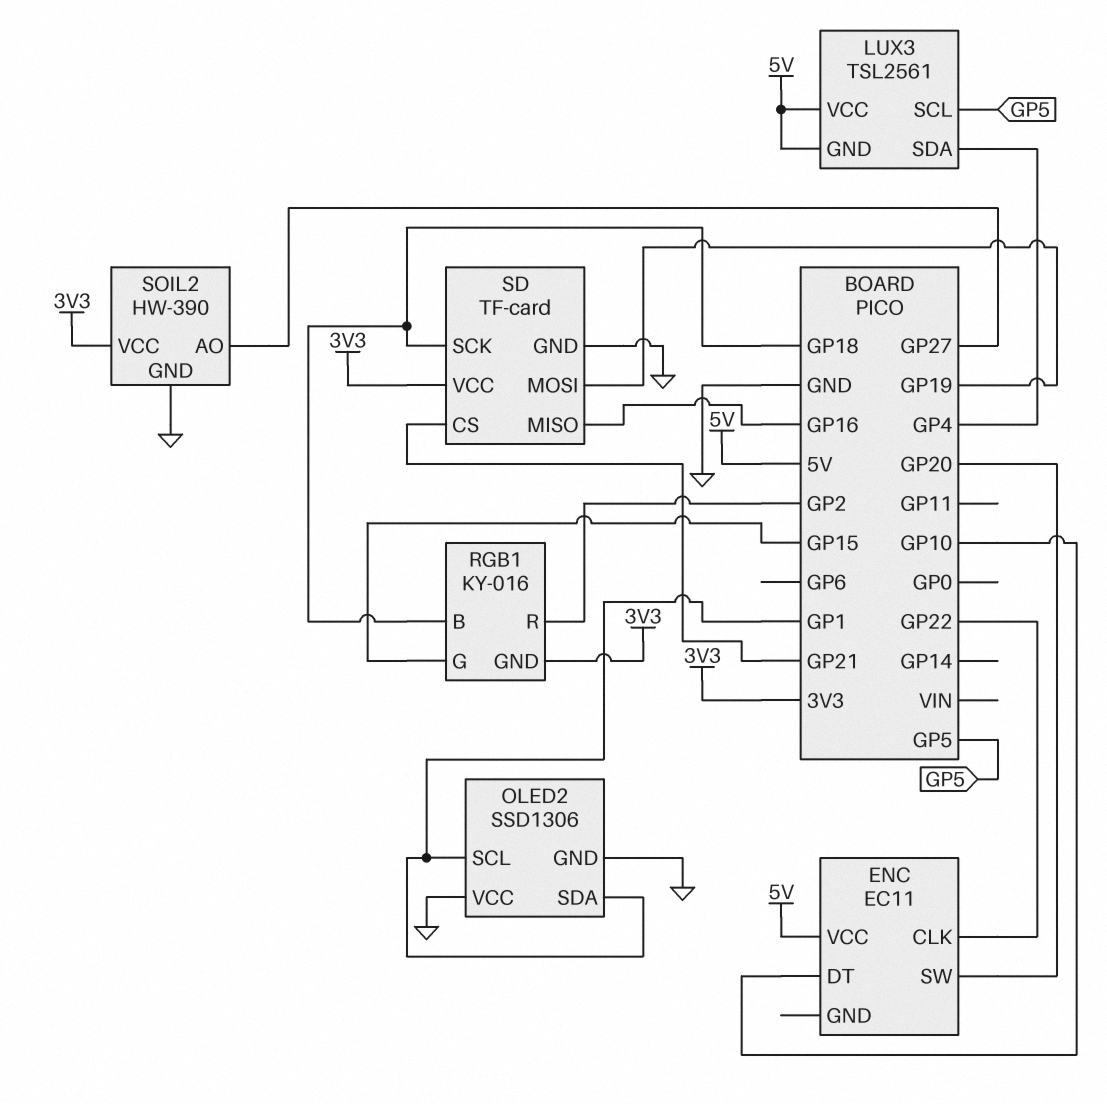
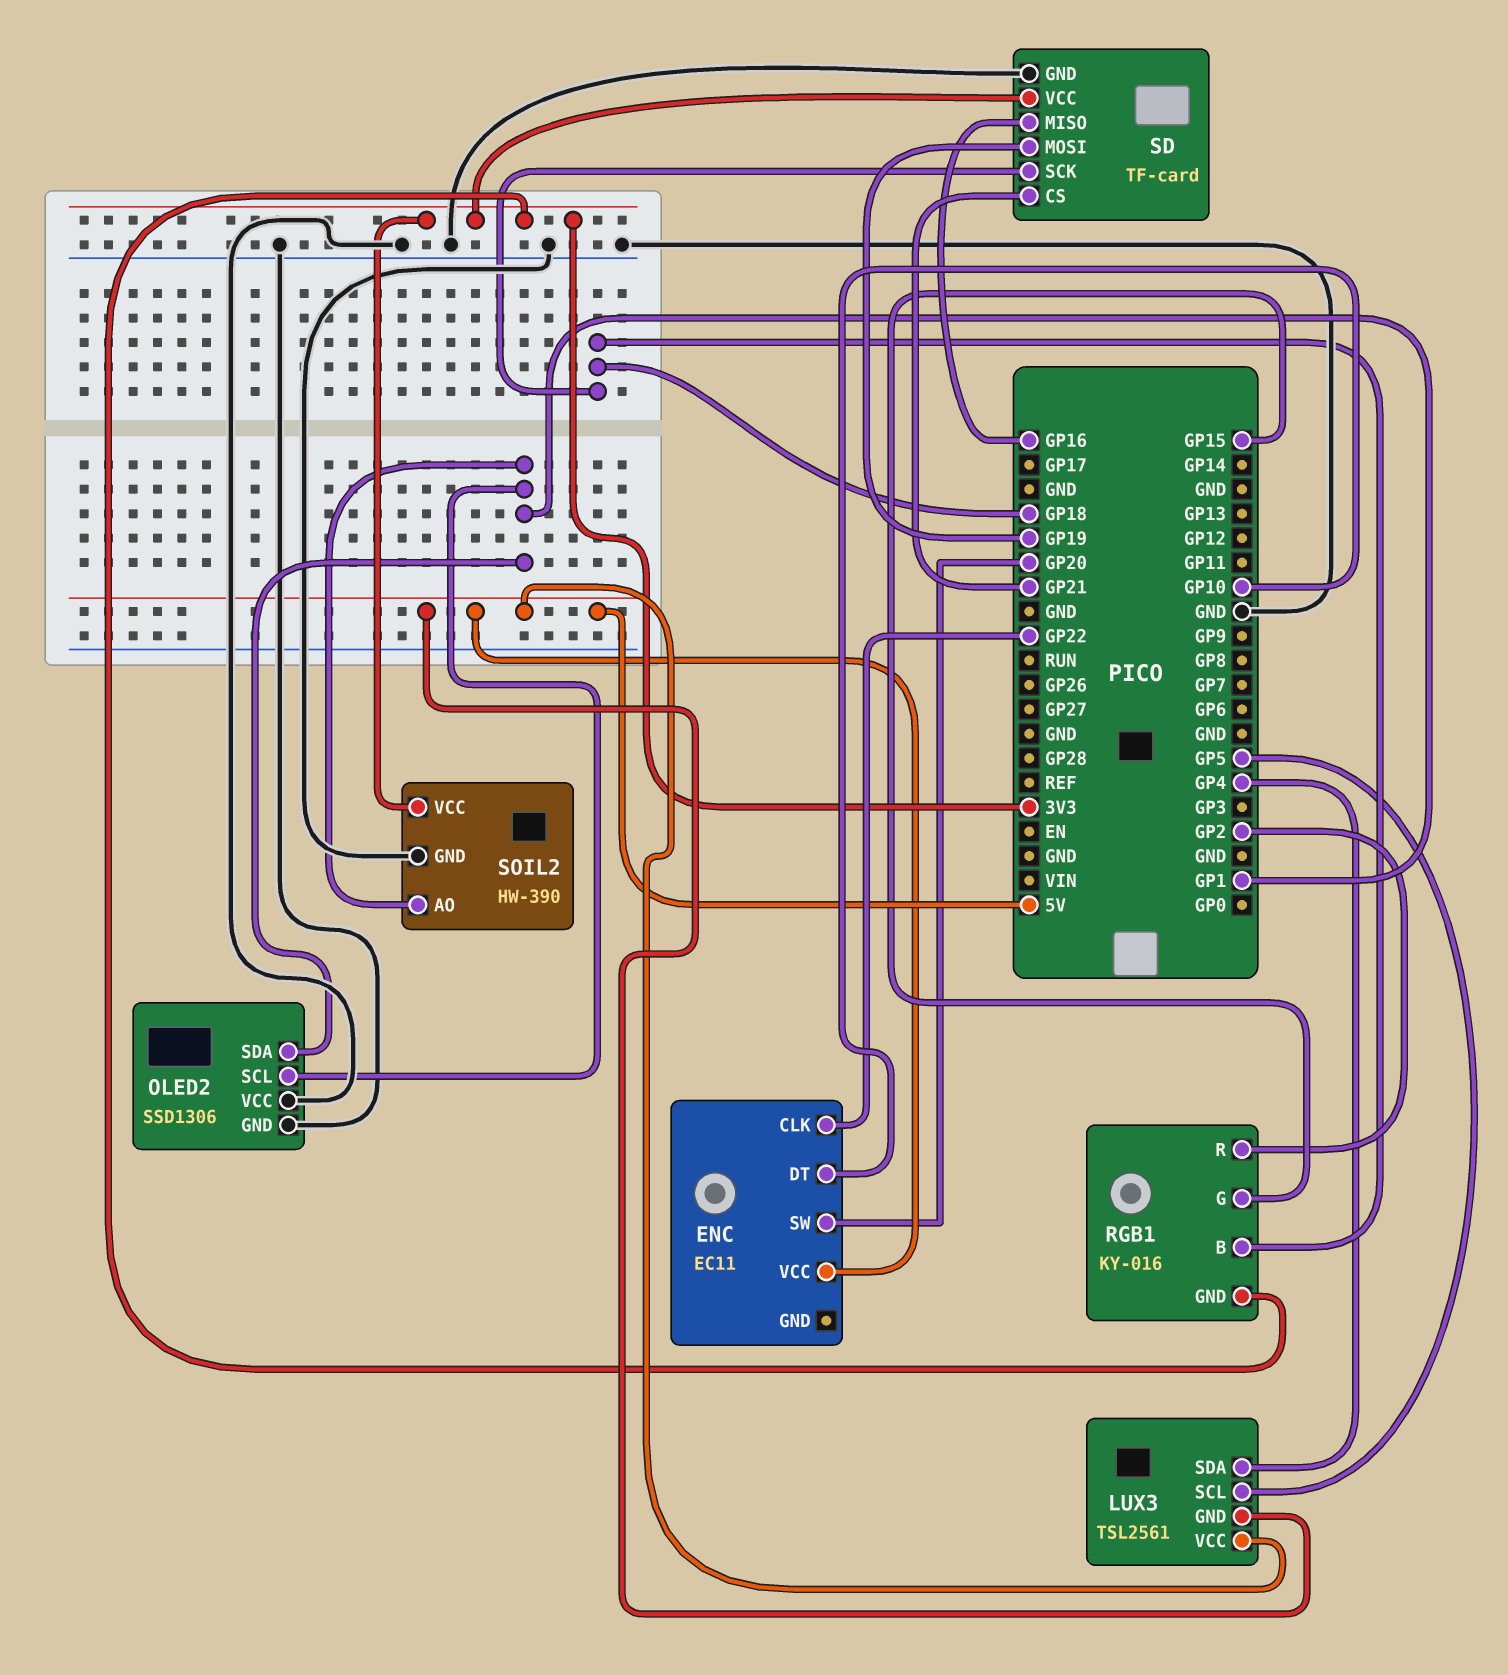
SOIL2 pin AO: GP27 -> GP1

